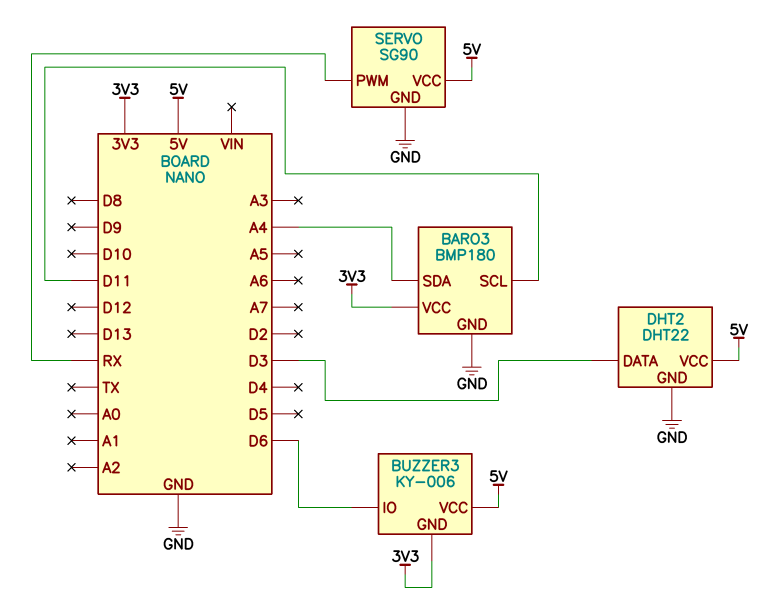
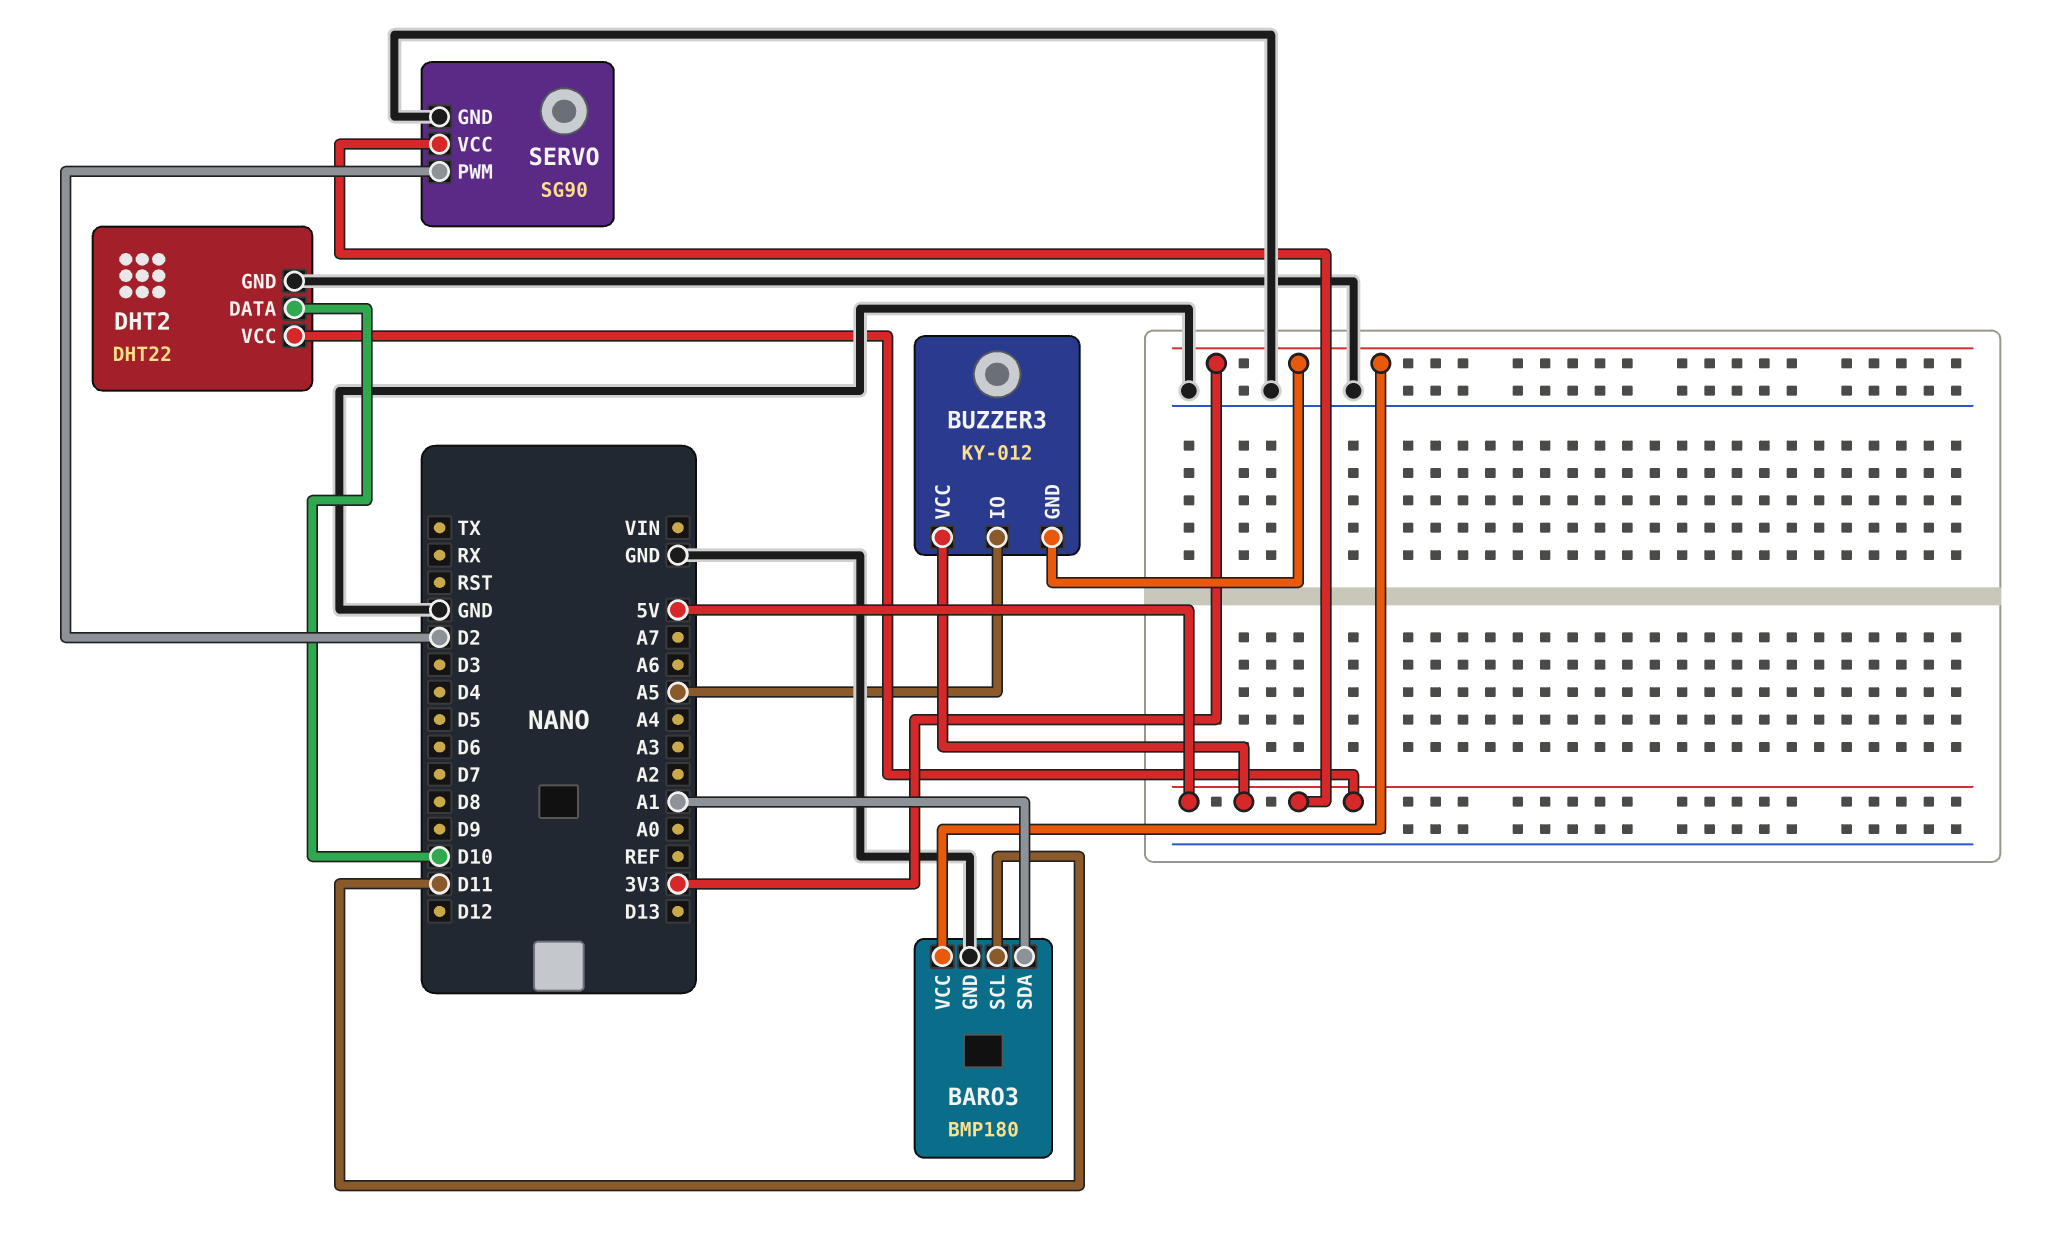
BARO3 pin SDA: A4 -> A1
BUZZER3: KY-006 -> KY-012
BUZZER3 pin IO: D6 -> A5
DHT2 pin DATA: D3 -> D10
SERVO pin PWM: RX -> D2

